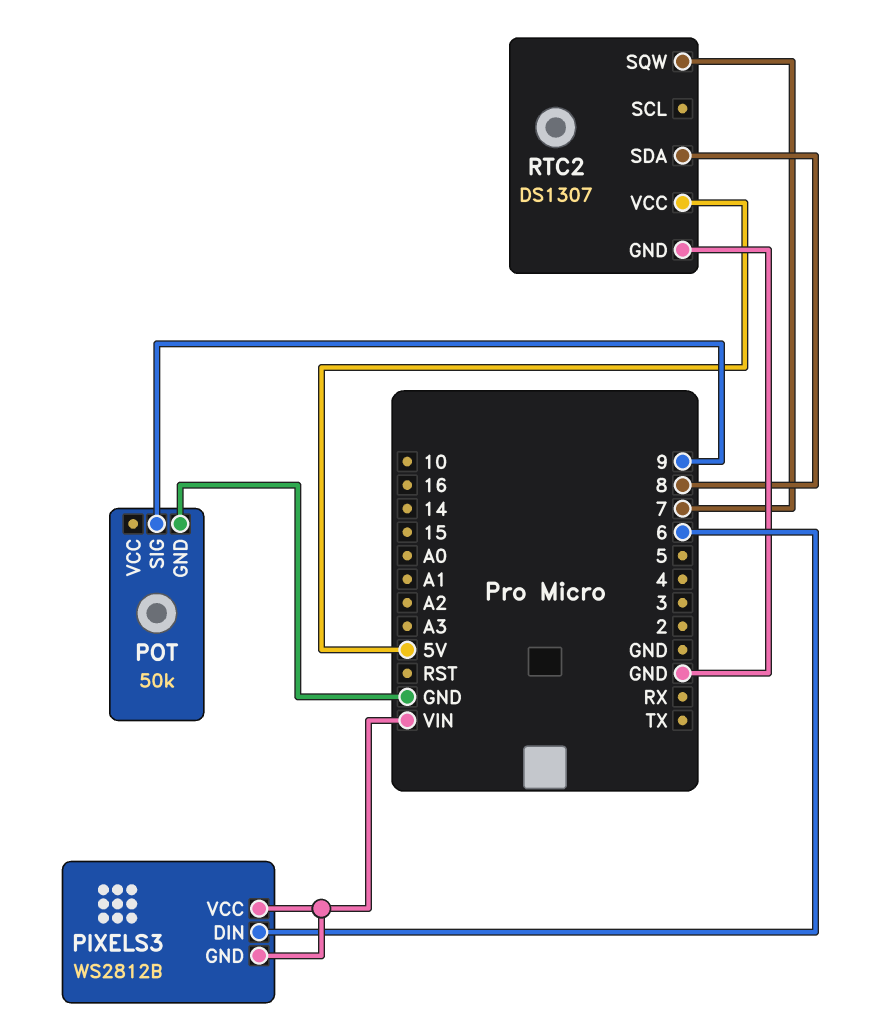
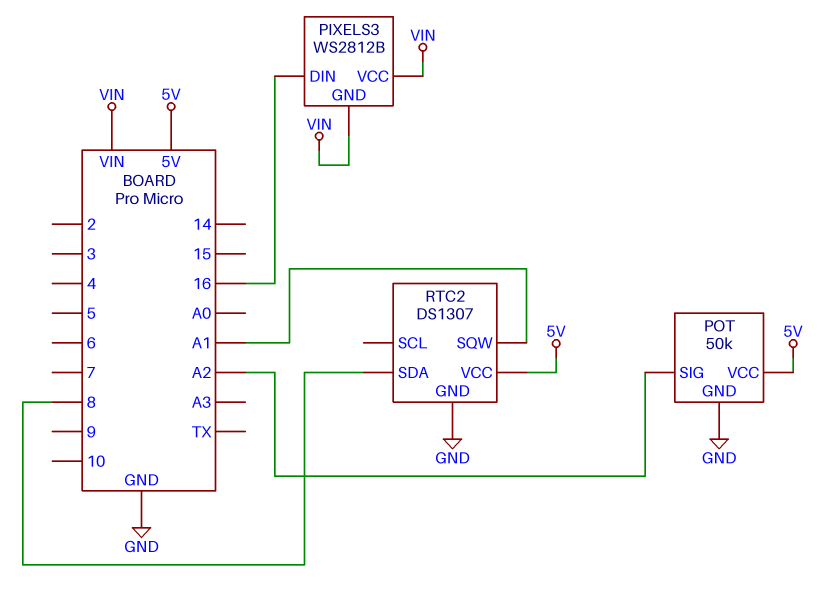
PIXELS3 pin DIN: 6 -> 16
POT pin SIG: 9 -> A2
POT pin VCC: none -> 5V
RTC2 pin SQW: 7 -> A1

